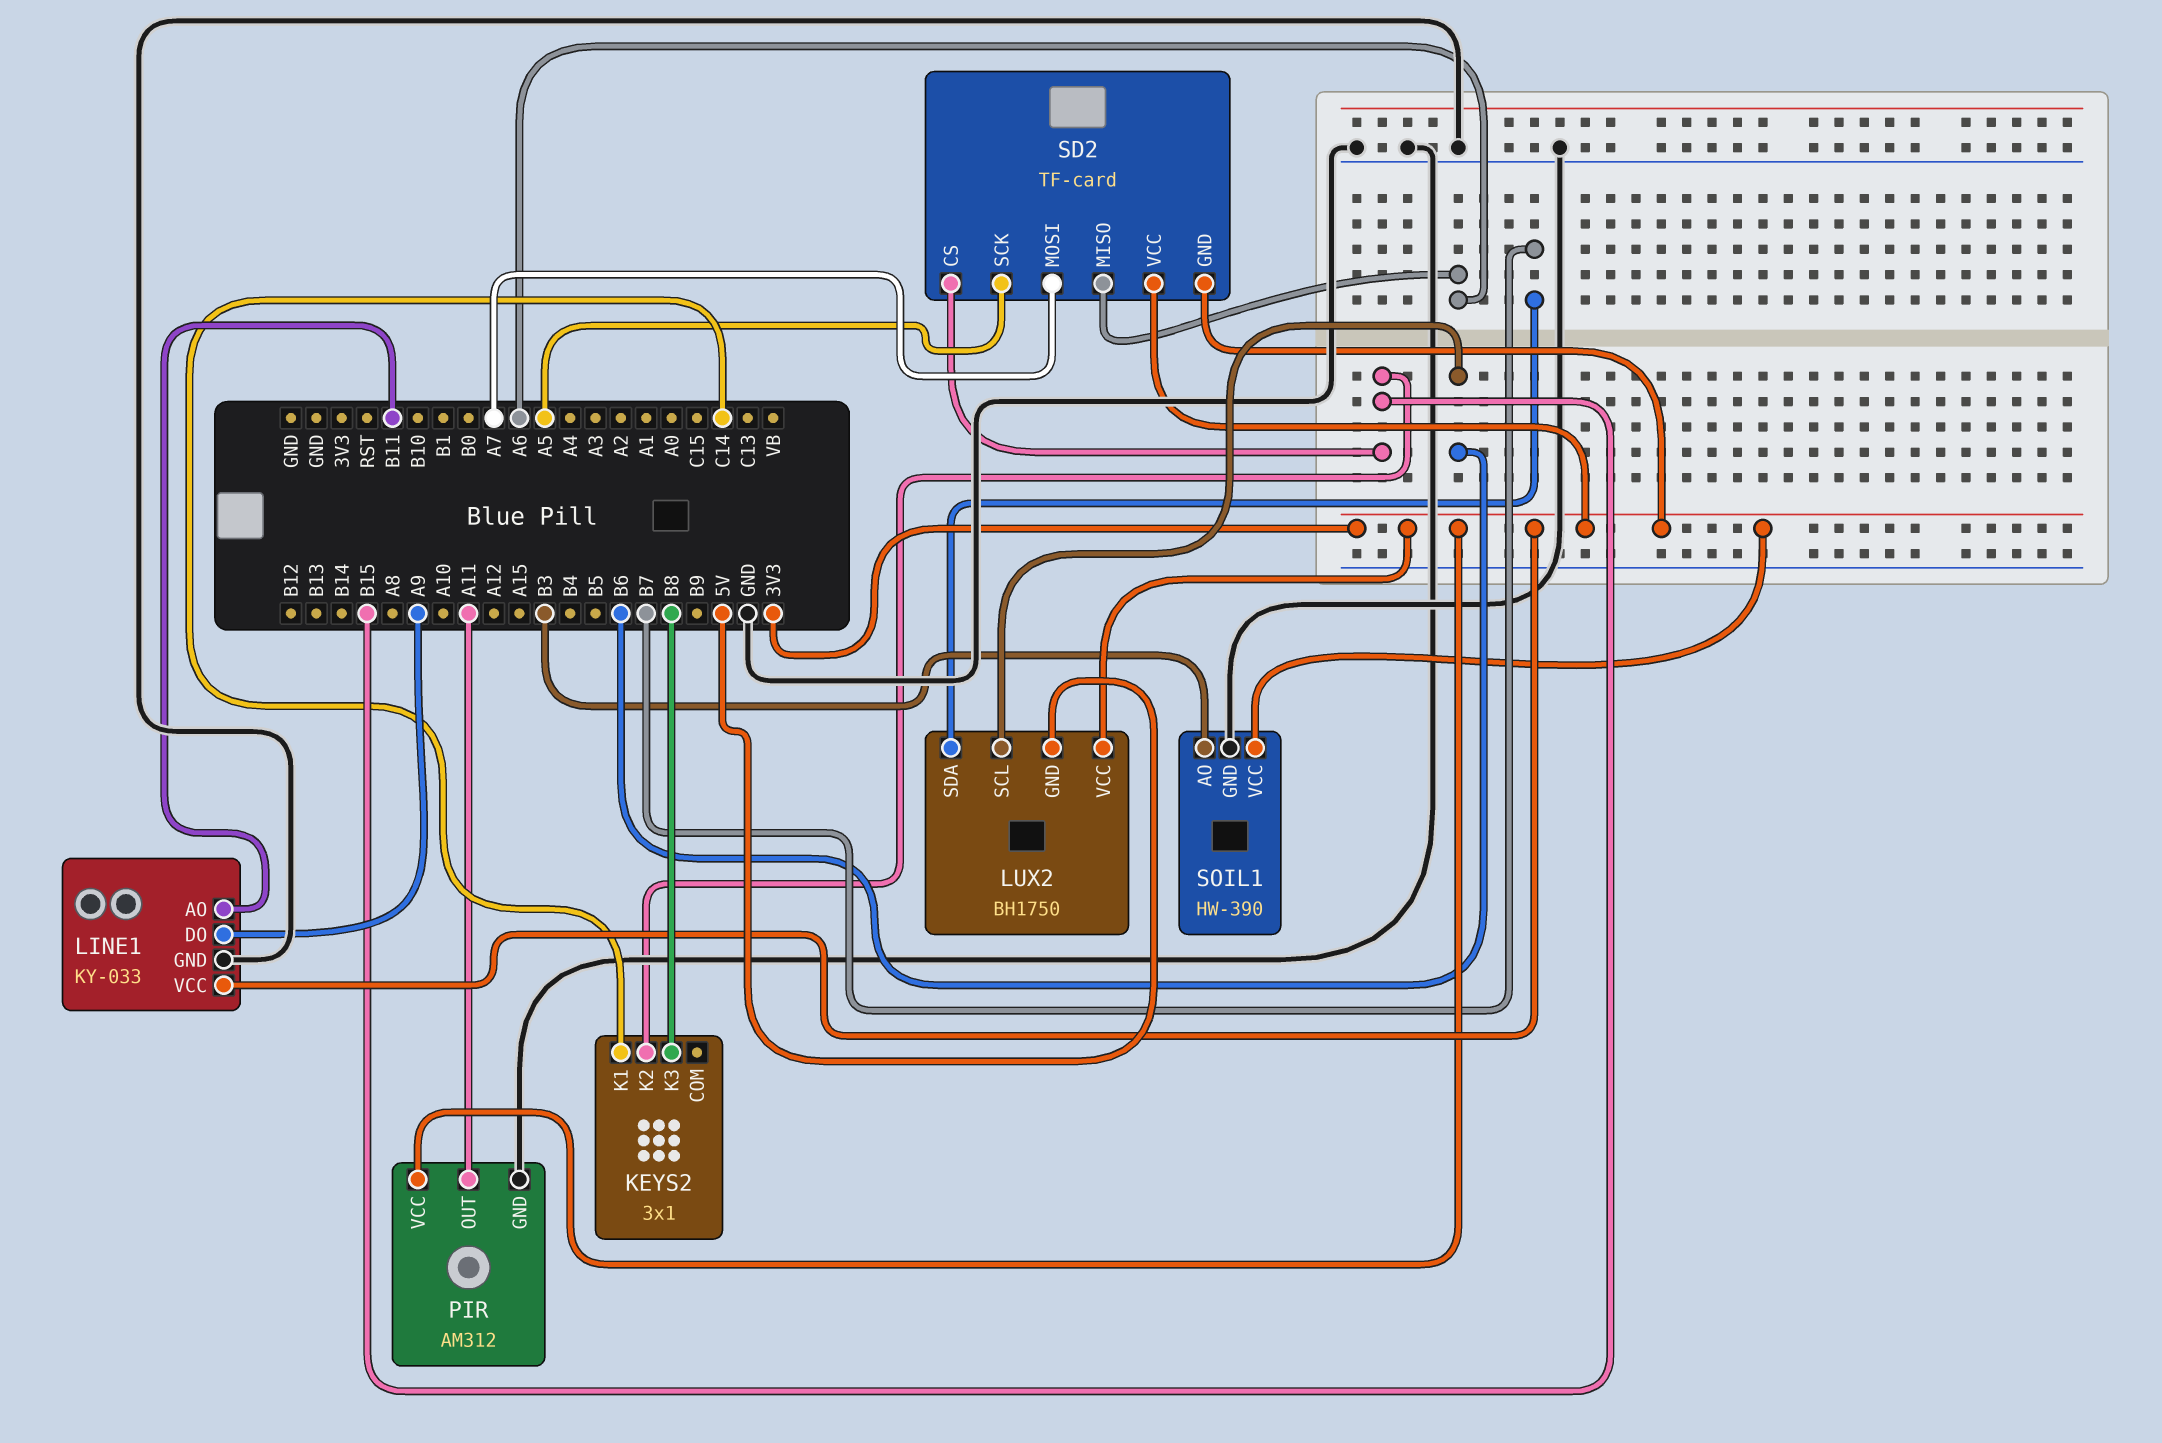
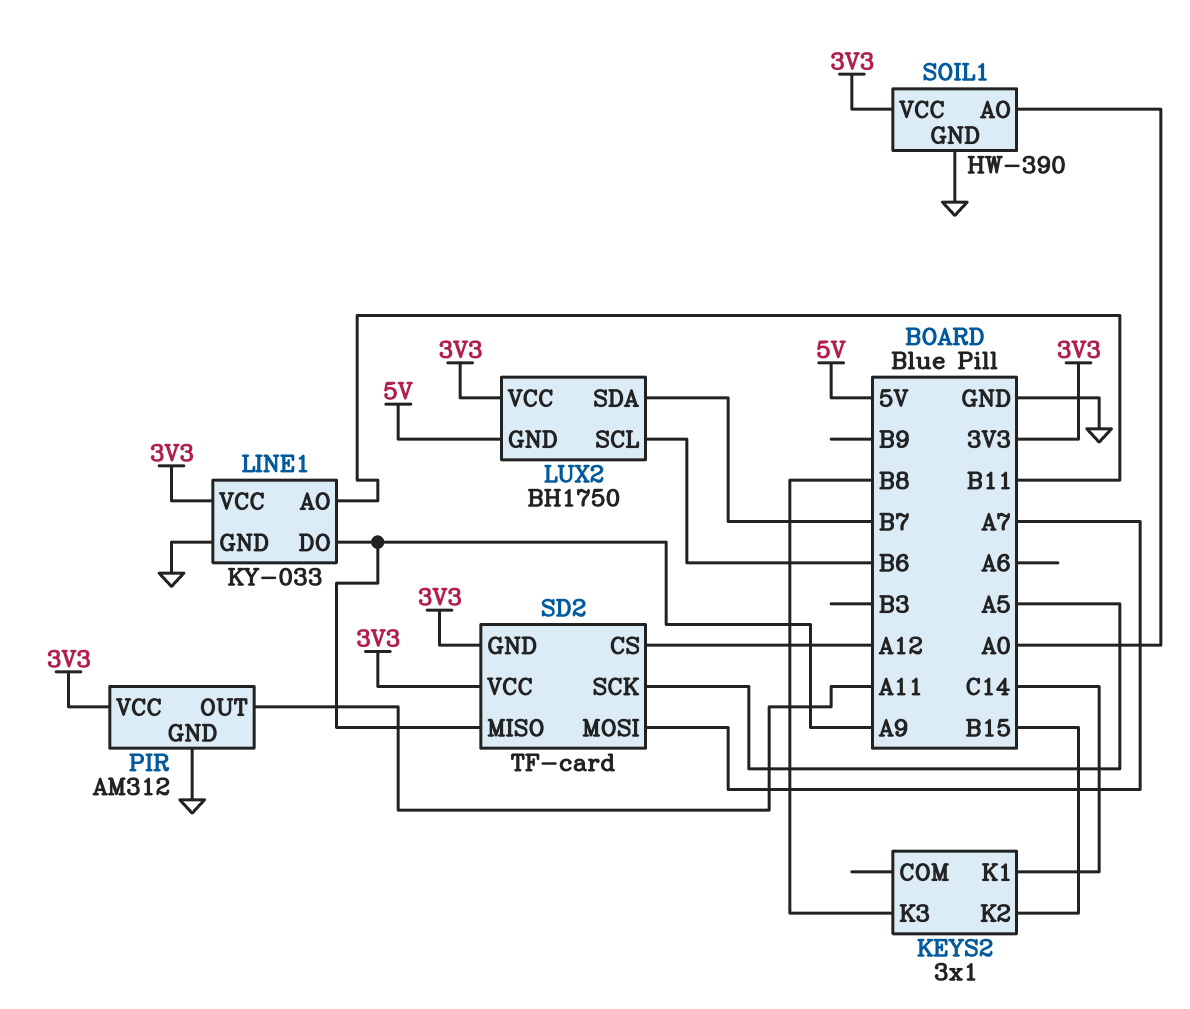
SD2 pin CS: B15 -> A12
SD2 pin MISO: A6 -> A9
SOIL1 pin AO: B3 -> A0

